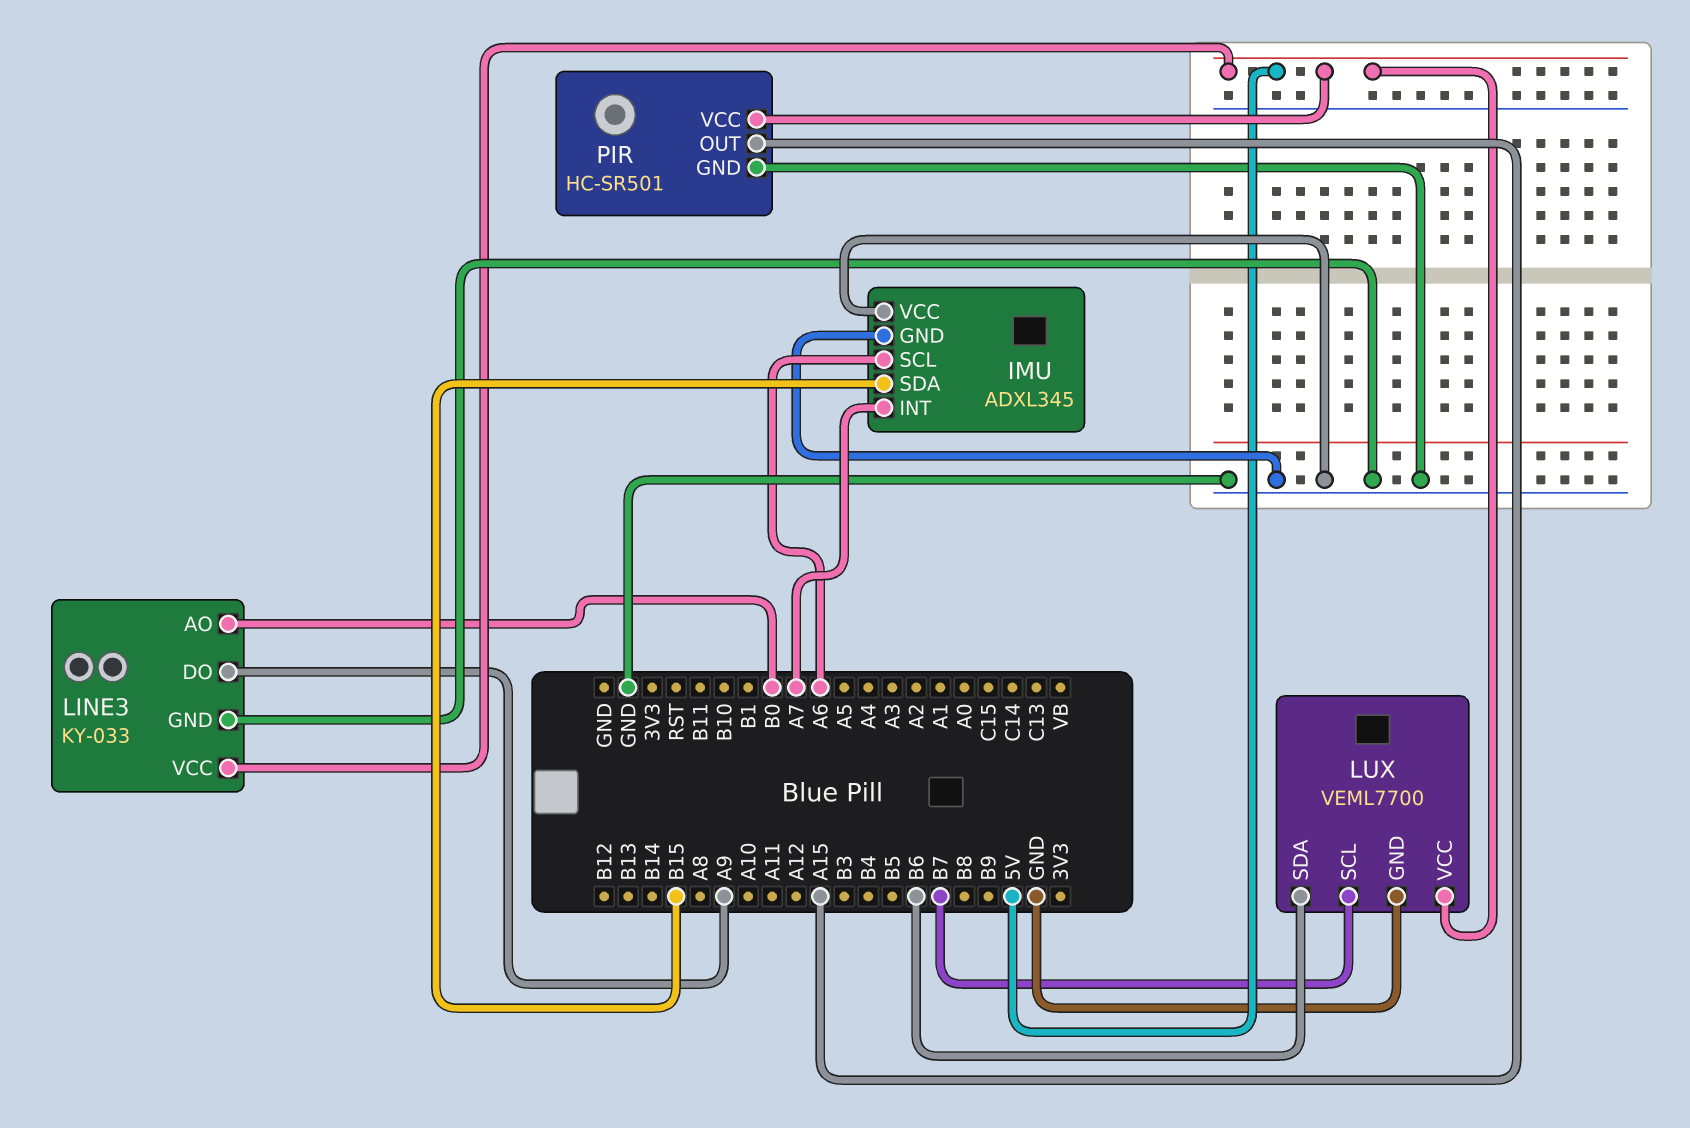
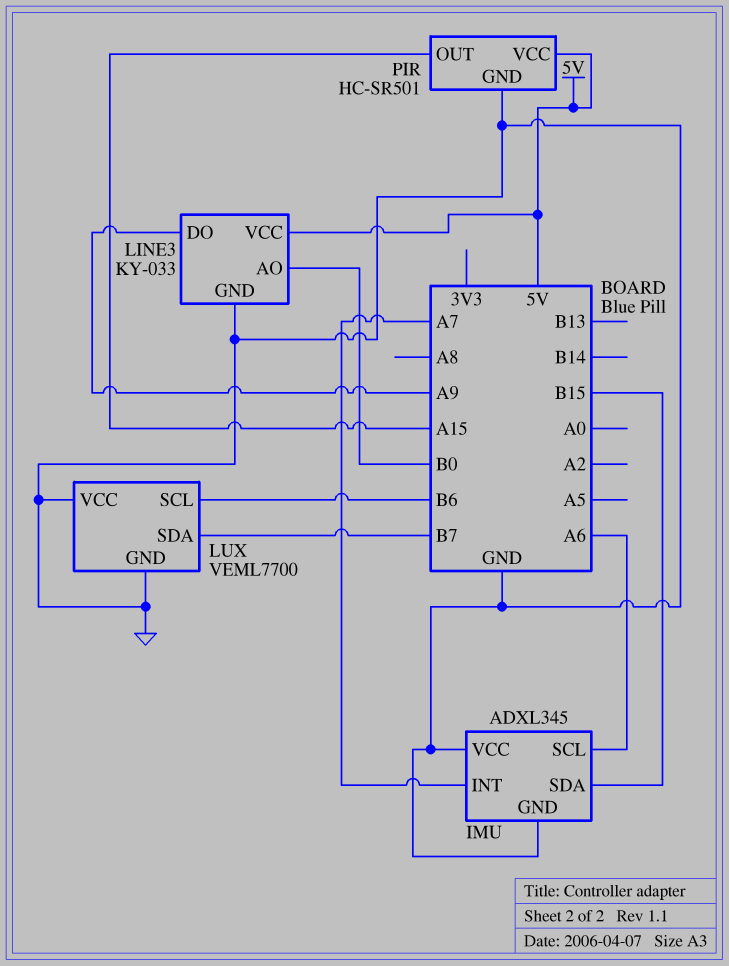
LUX pin SCL: B7 -> B6
LUX pin SDA: B6 -> B7
LUX pin VCC: 5V -> GND

